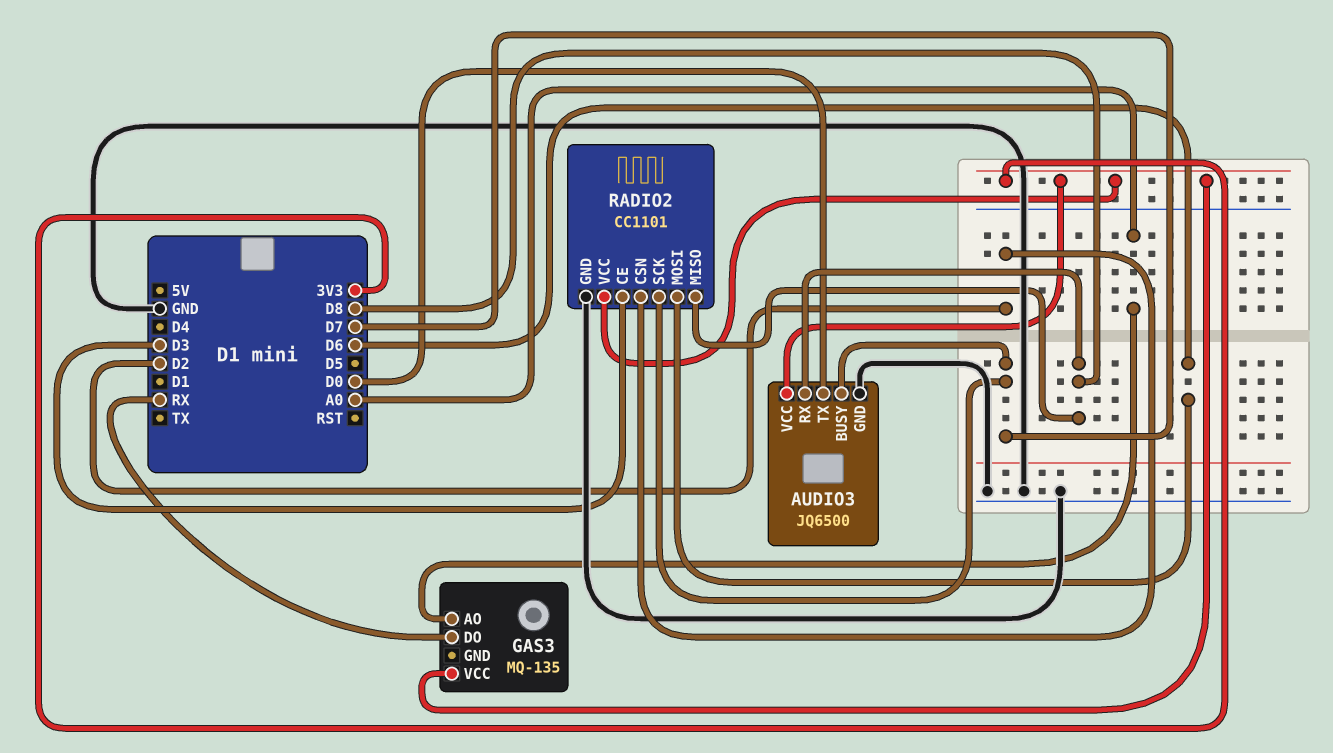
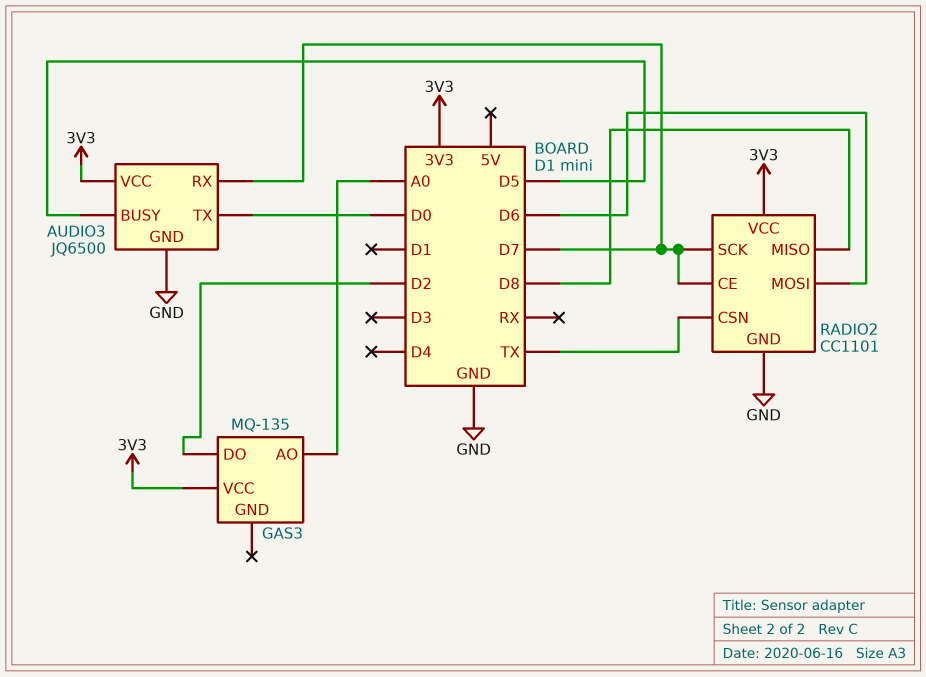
AUDIO3 pin BUSY: D7 -> D5
AUDIO3 pin RX: D8 -> D7
GAS3 pin DO: RX -> D2
RADIO2 pin CE: D3 -> D7
RADIO2 pin CSN: D2 -> TX

